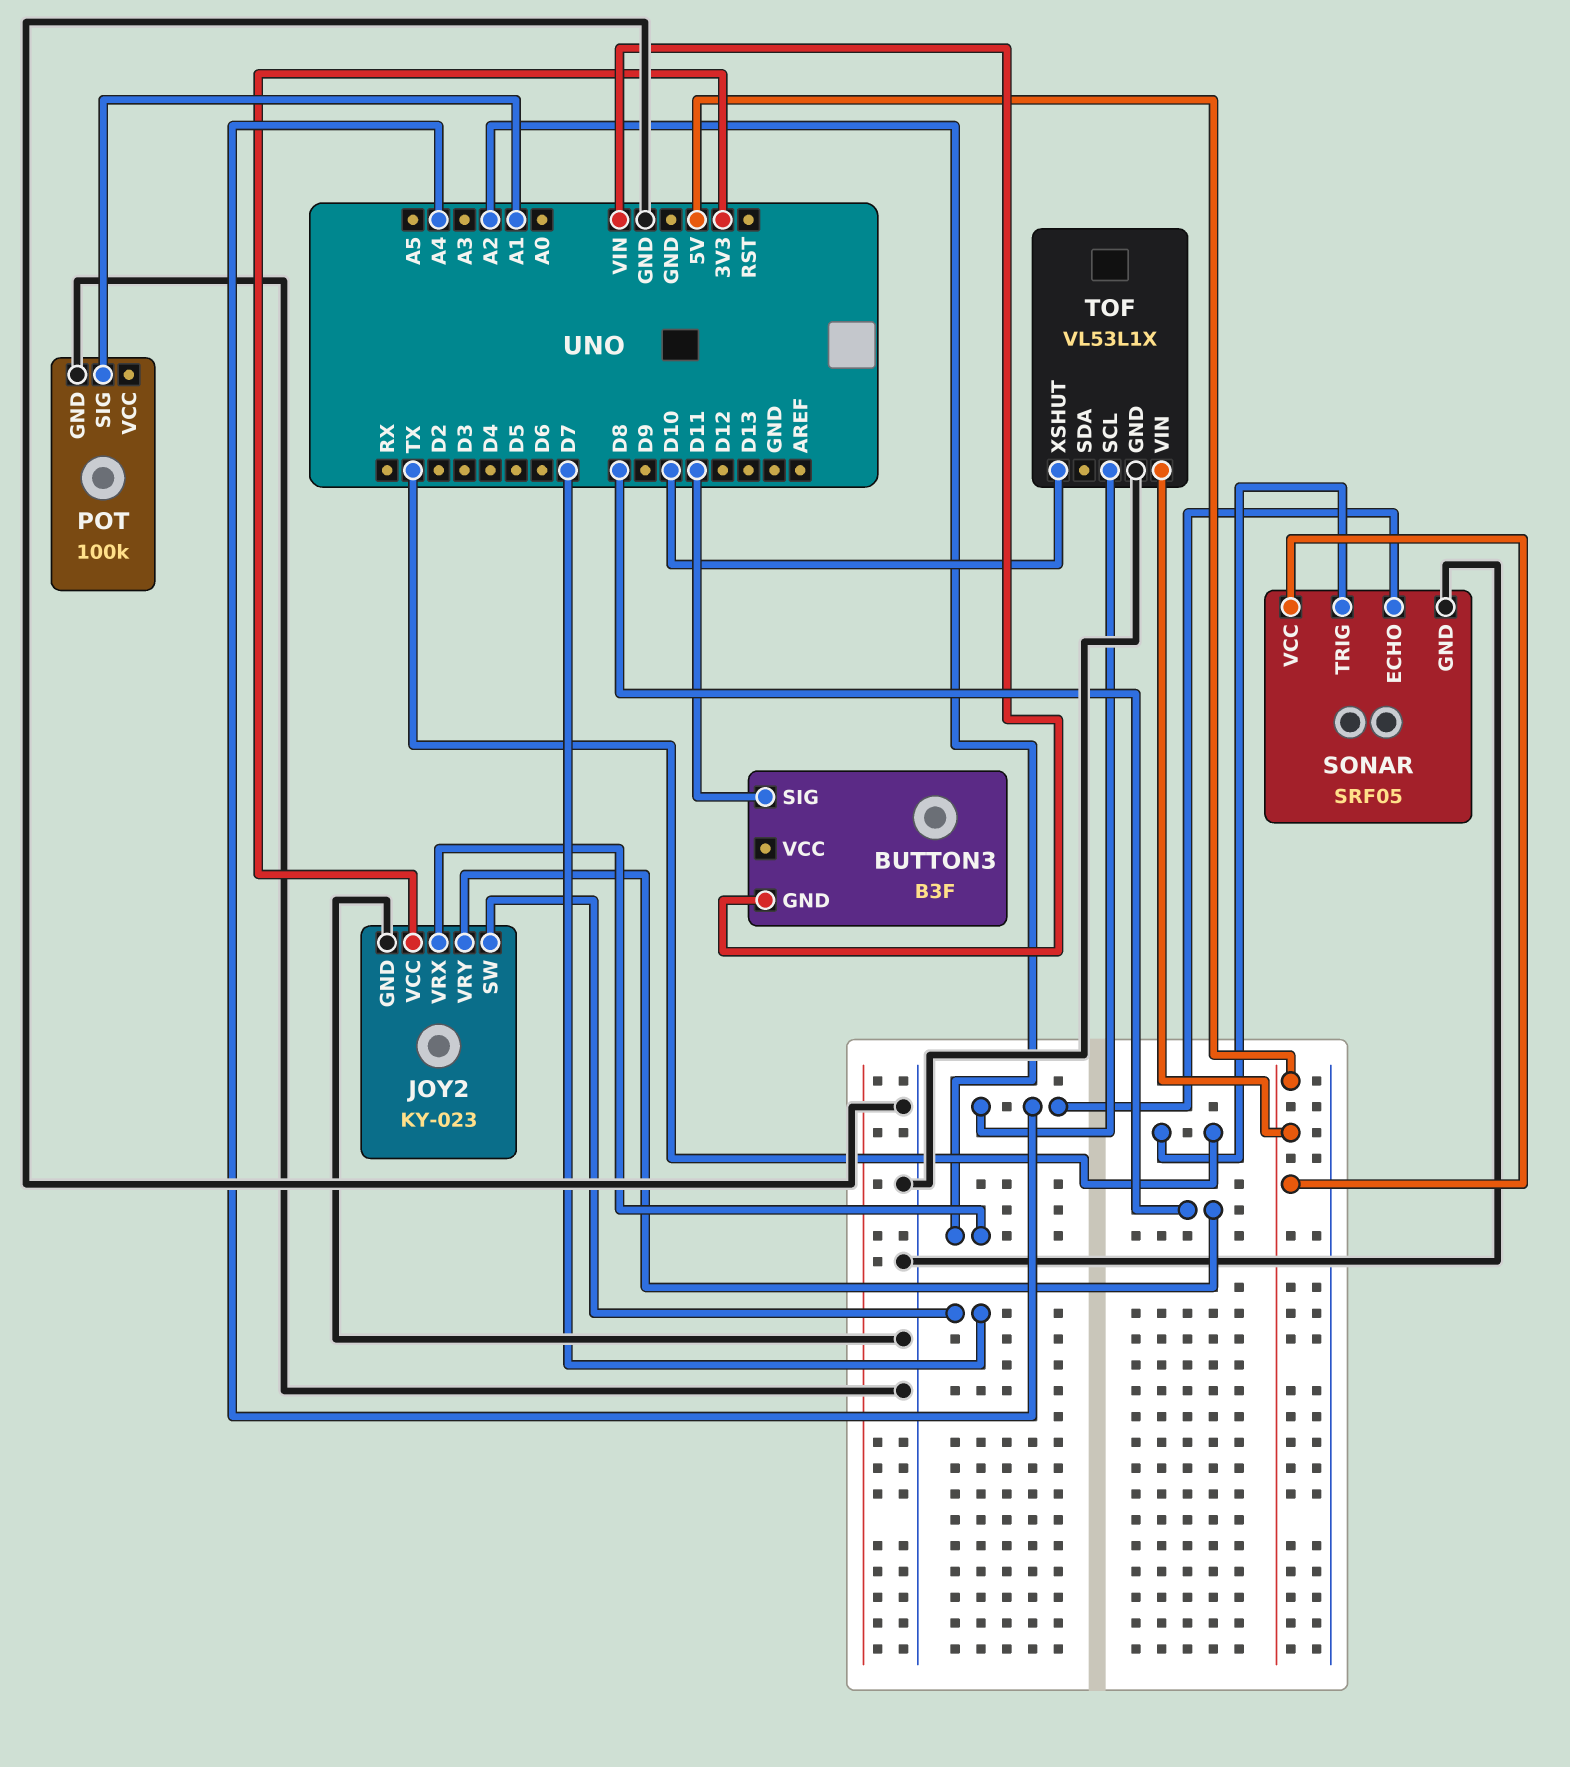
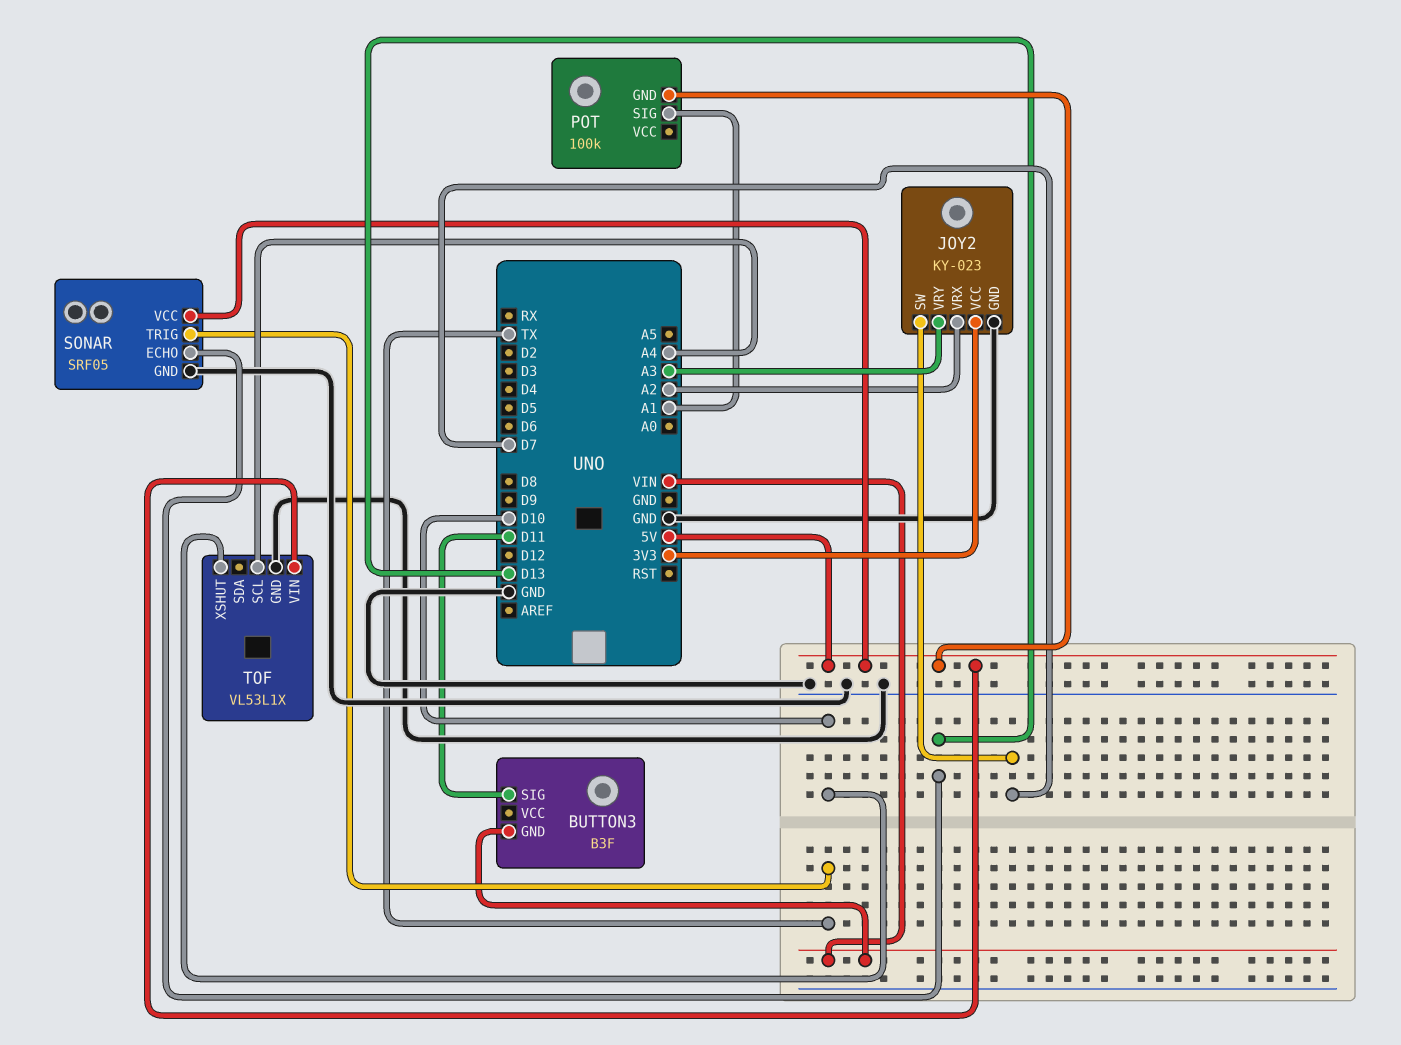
JOY2 pin VRY: D8 -> A3
POT pin GND: GND -> 5V
SONAR pin ECHO: A4 -> D13

